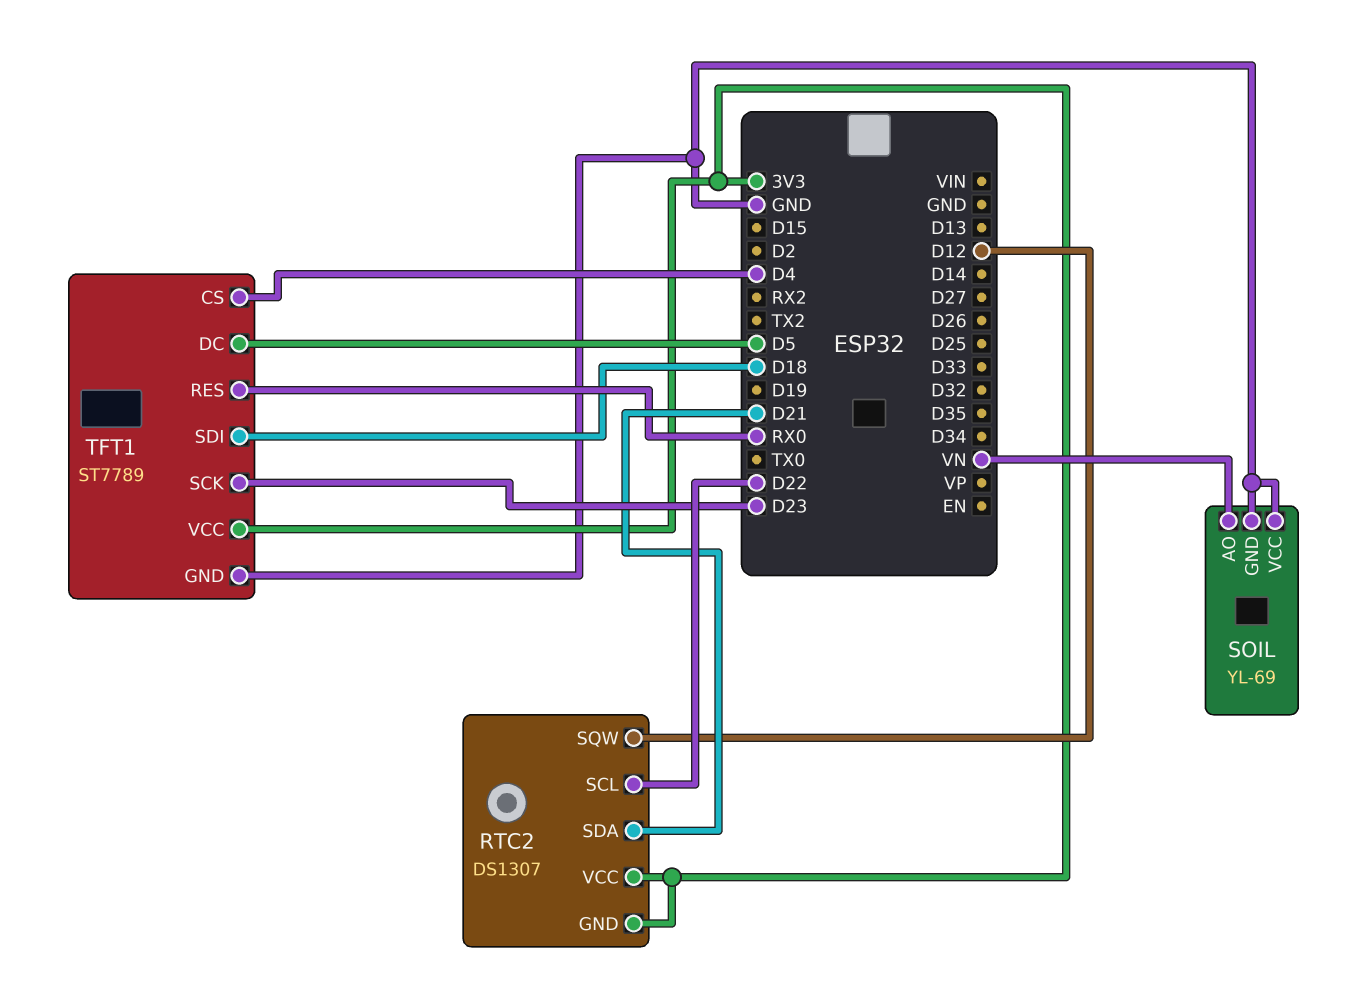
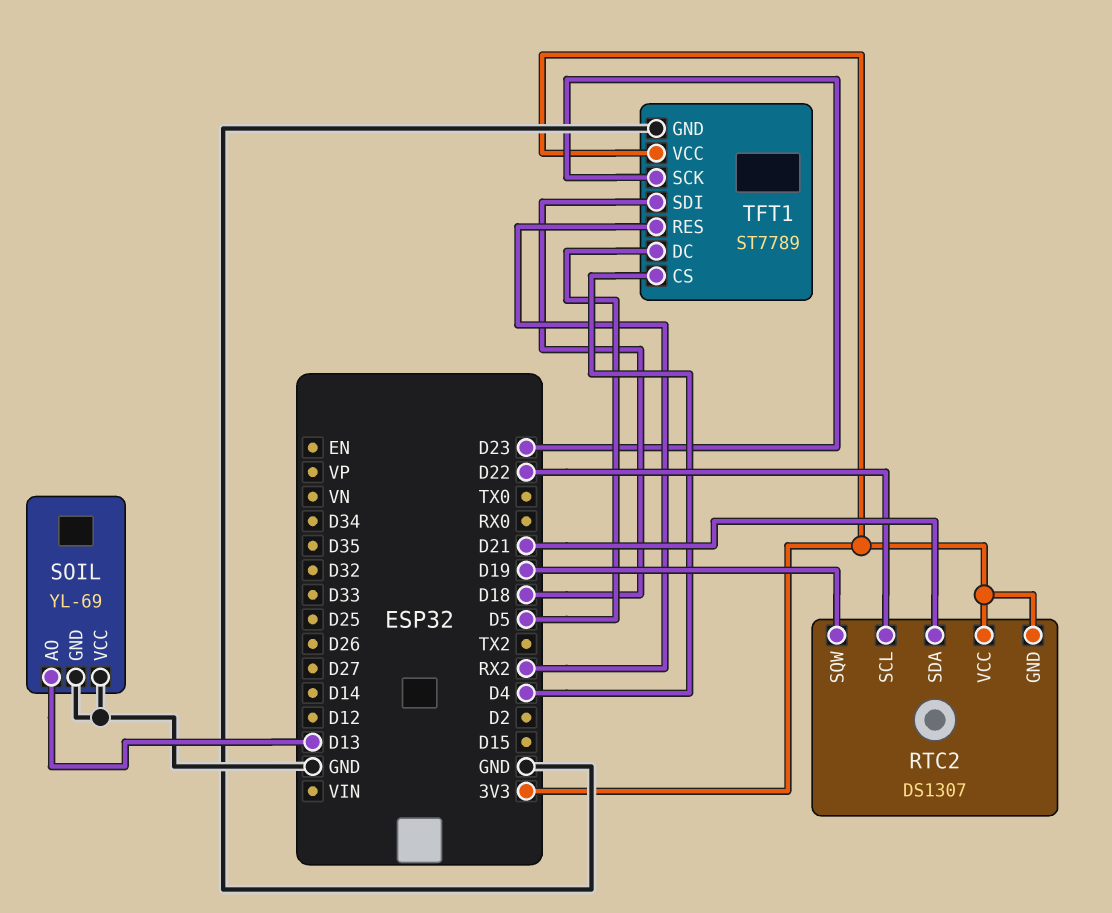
RTC2 pin SQW: D12 -> D19
SOIL pin AO: VN -> D13
TFT1 pin RES: RX0 -> RX2

